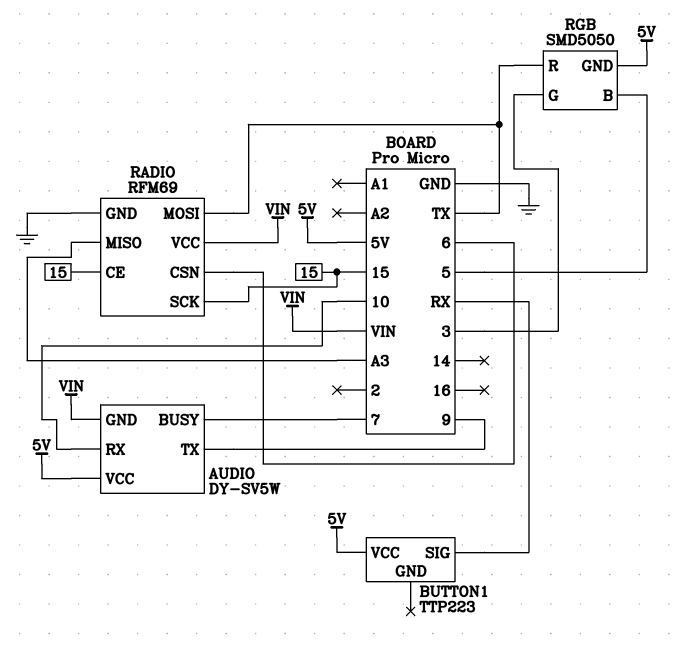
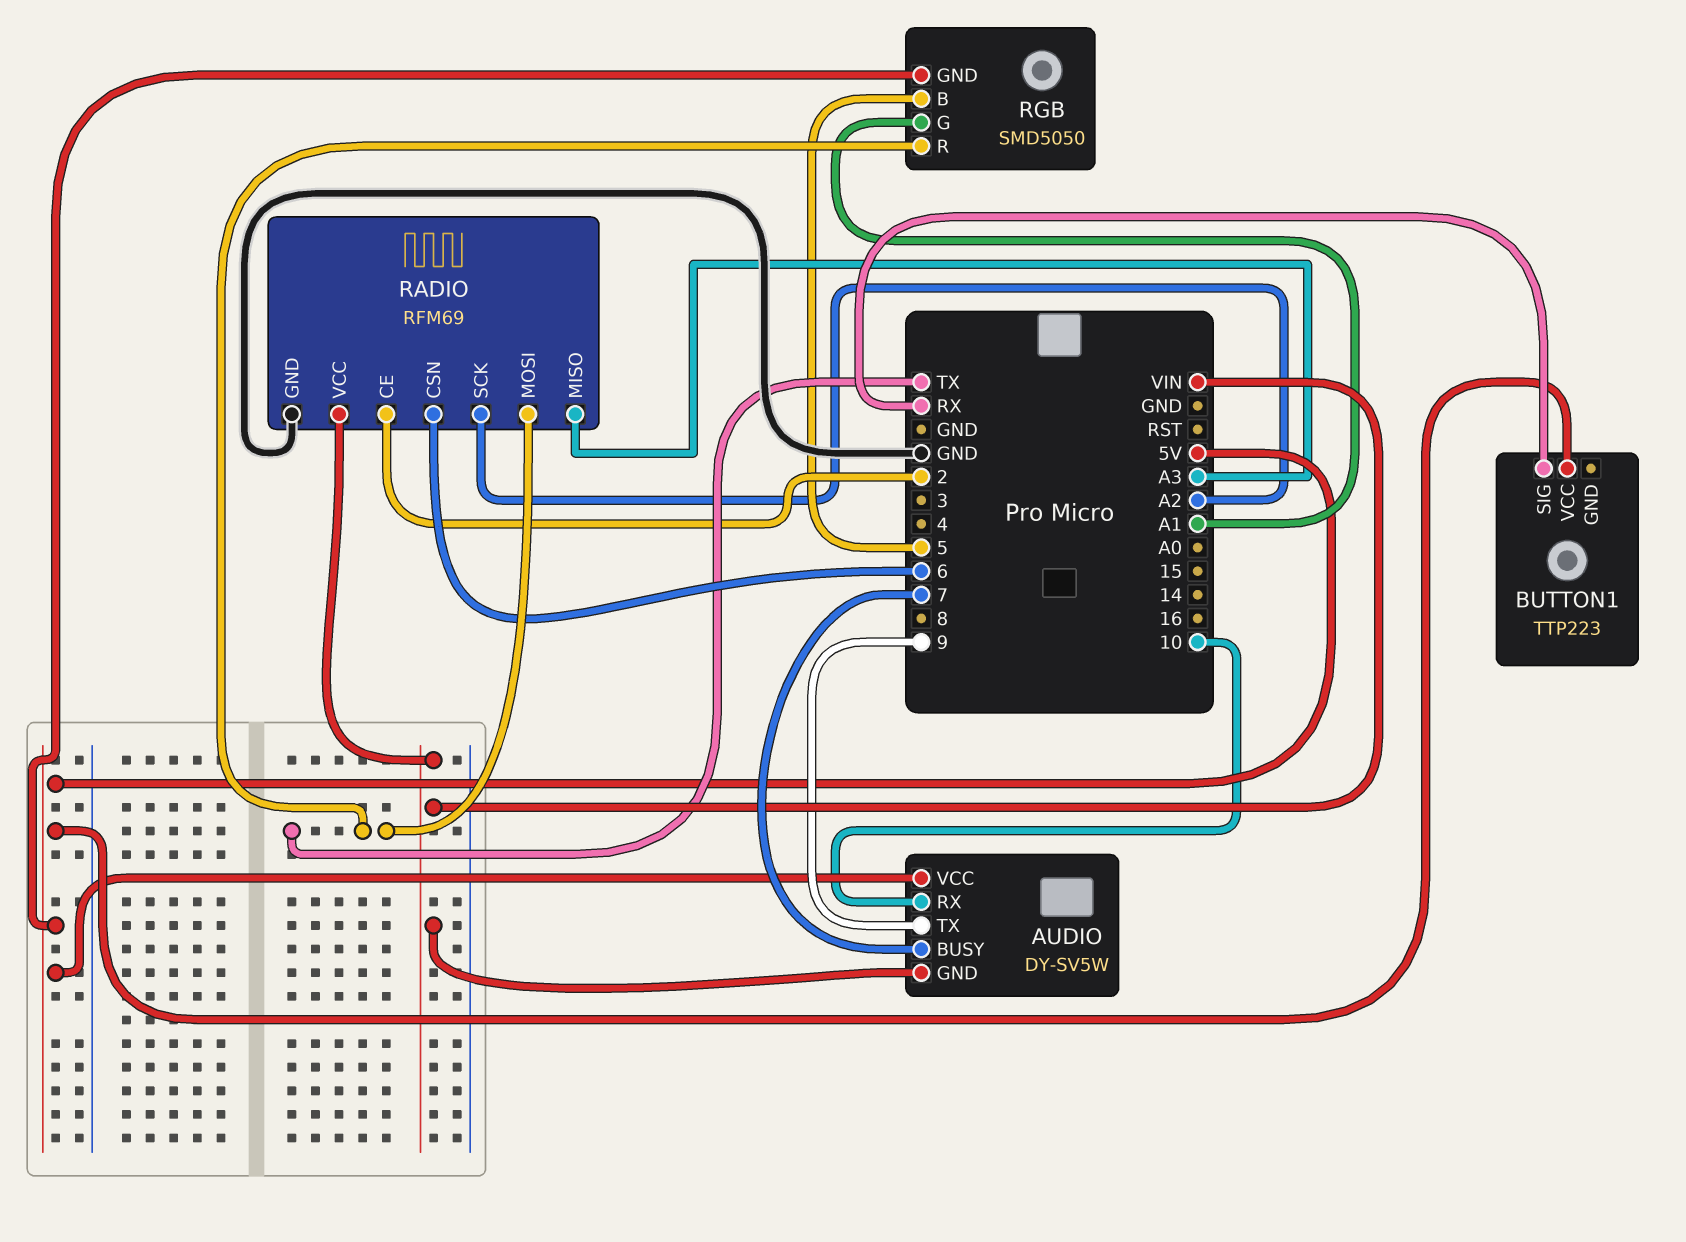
RADIO pin CE: 15 -> 2
RADIO pin SCK: 15 -> A2
RGB pin G: 3 -> A1

